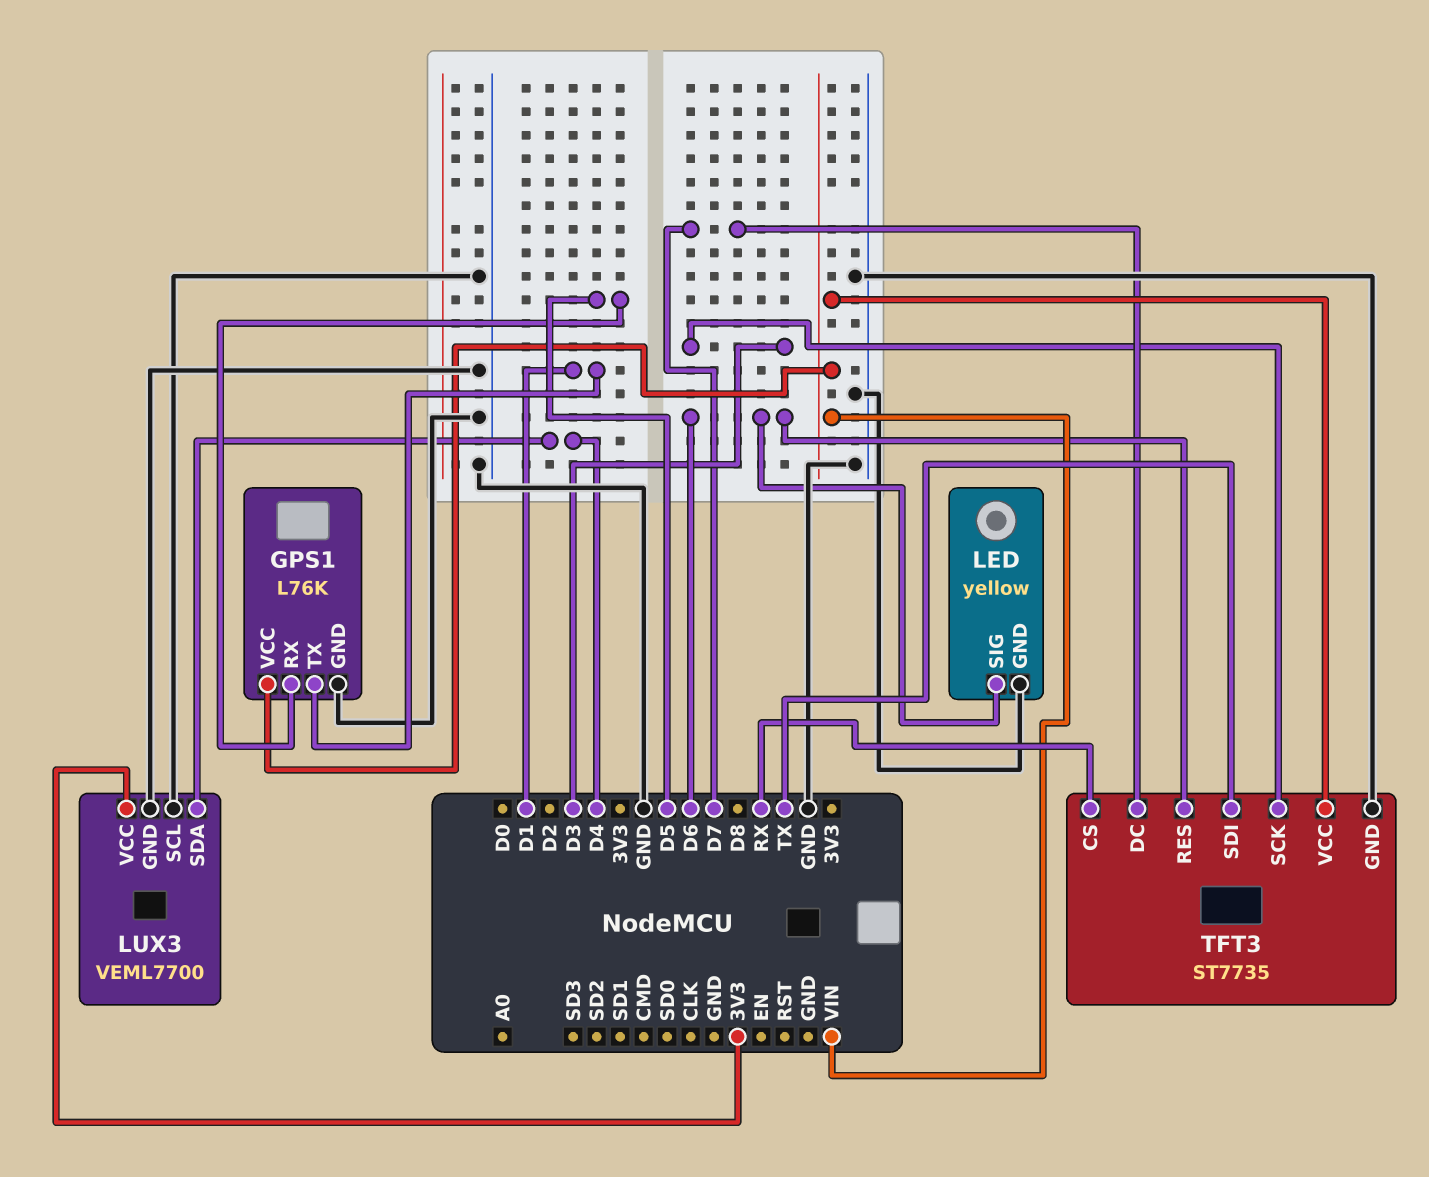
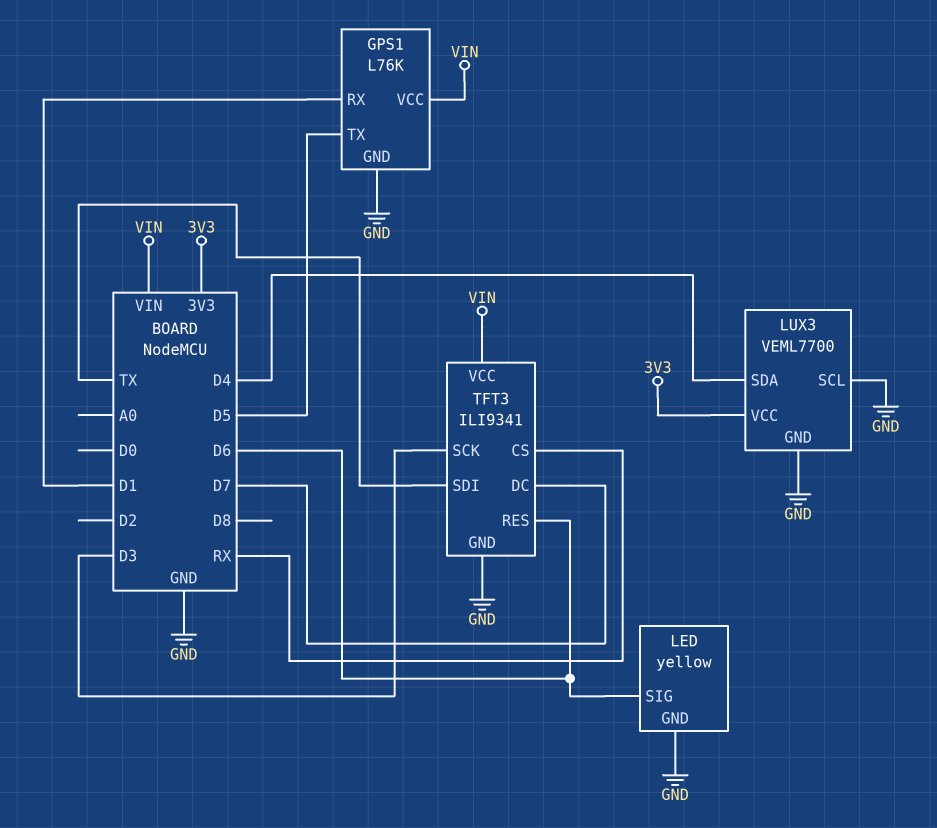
GPS1 pin RX: D5 -> D1
GPS1 pin TX: D1 -> D5
TFT3: ST7735 -> ILI9341

